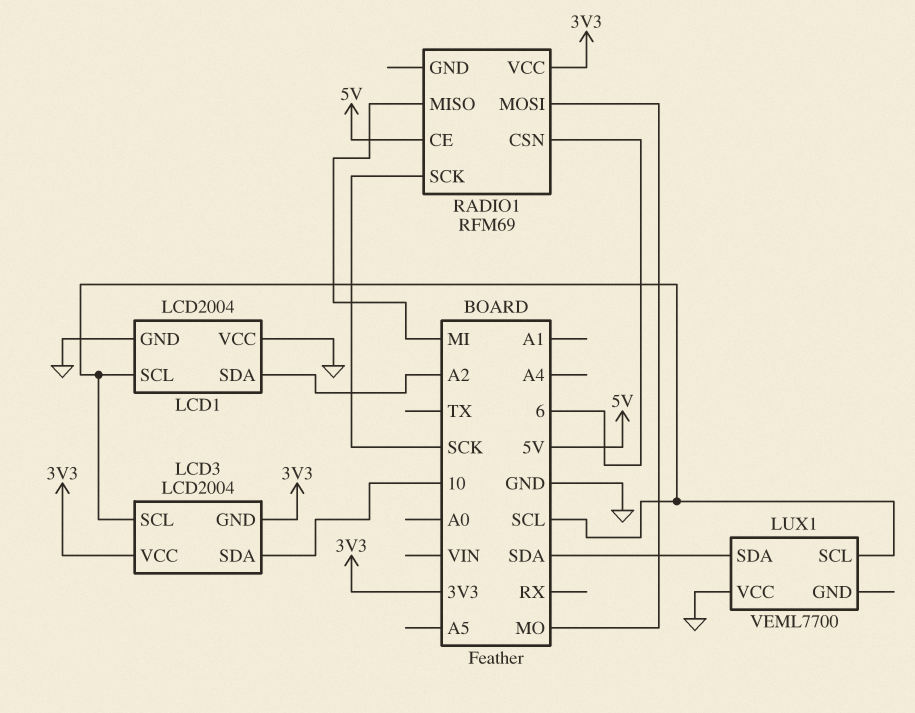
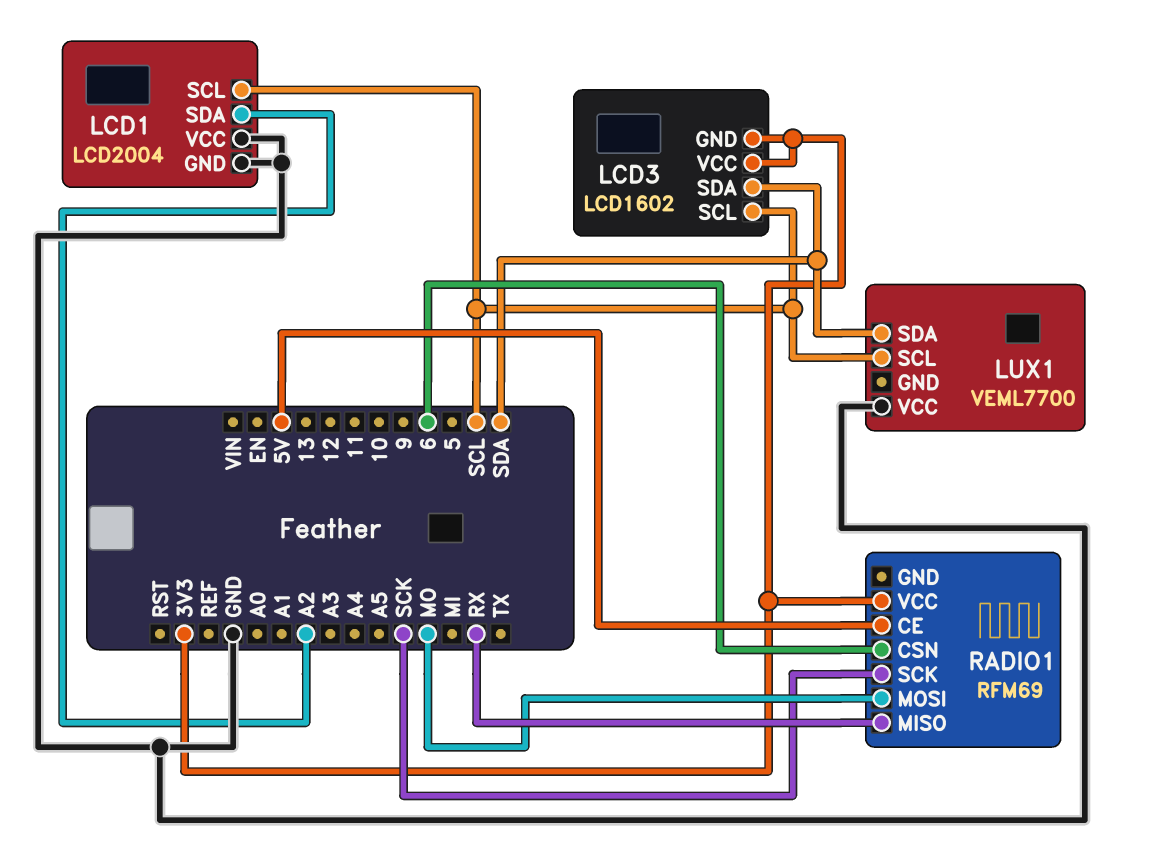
LCD3: LCD2004 -> LCD1602
LCD3 pin SDA: 10 -> SDA
RADIO1 pin MISO: MI -> RX

